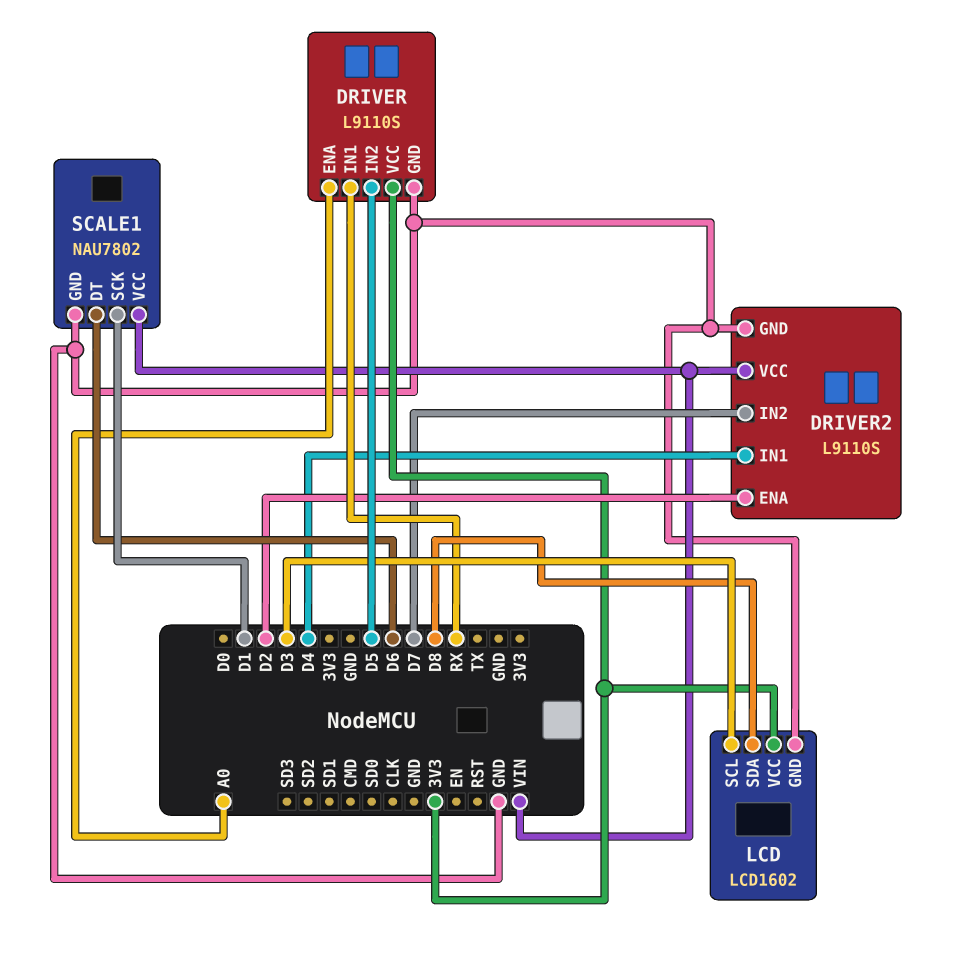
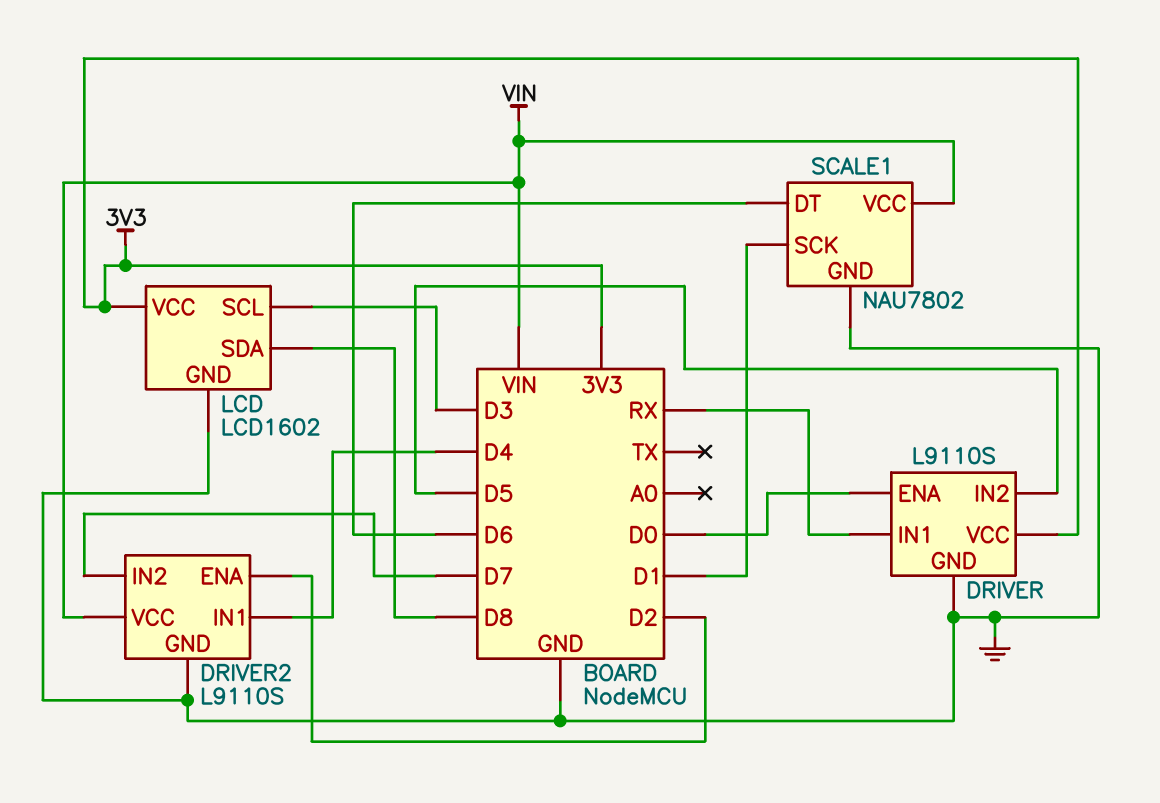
DRIVER pin ENA: A0 -> D0

